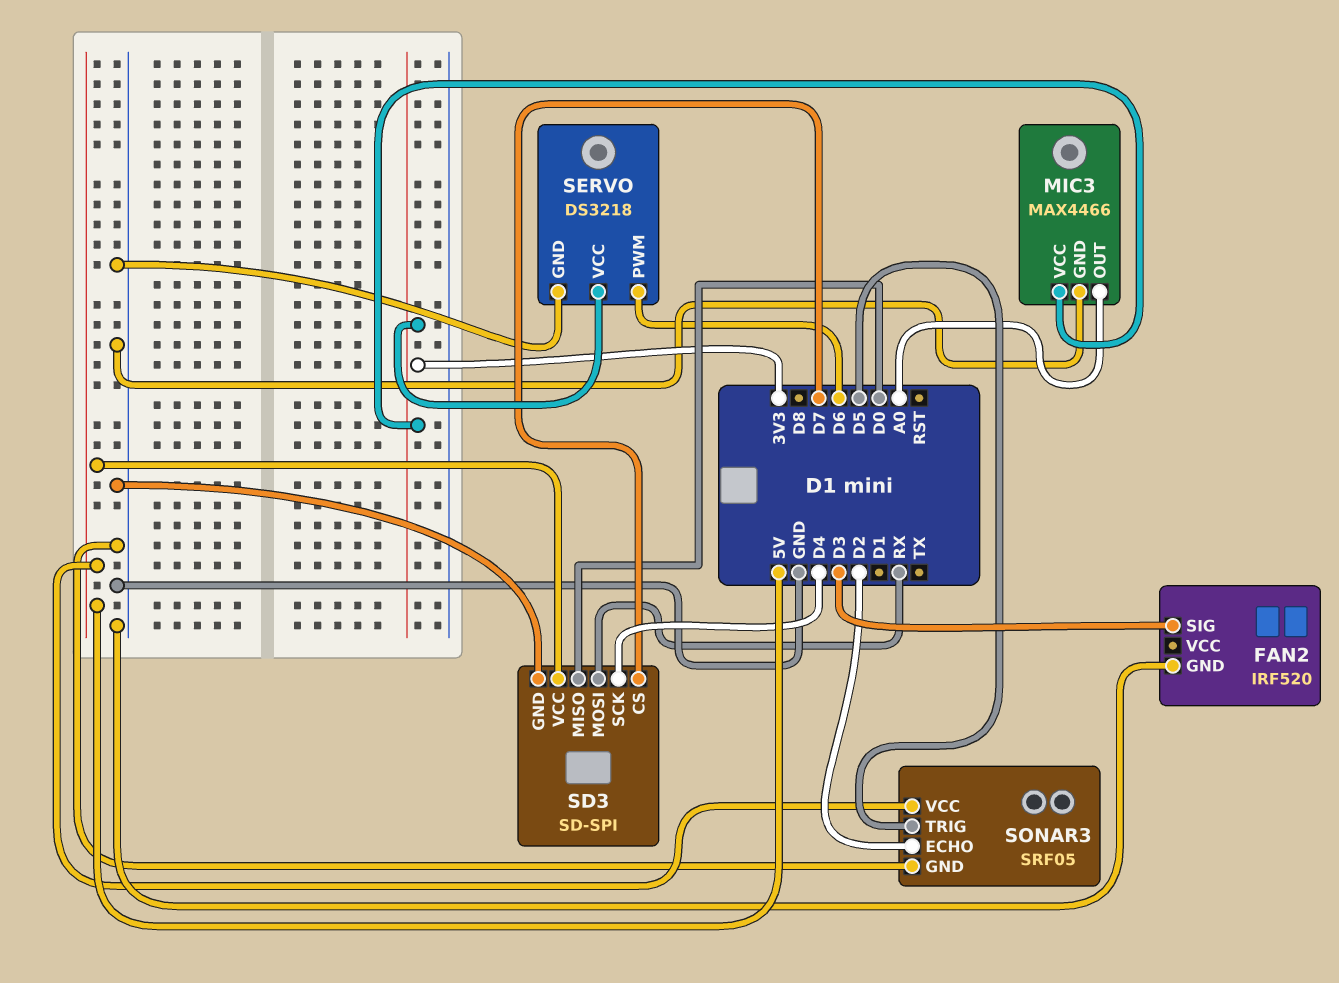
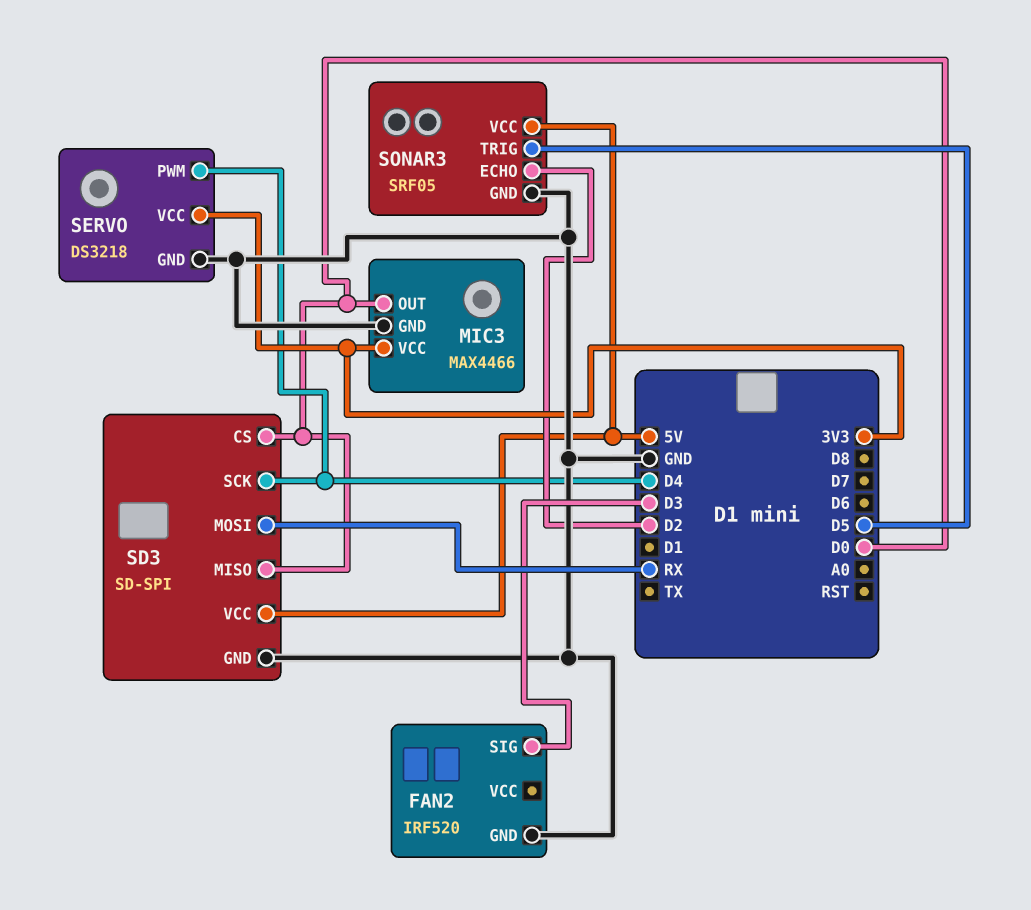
MIC3 pin OUT: A0 -> D0
SD3 pin CS: D7 -> D0
SERVO pin PWM: D6 -> D4

